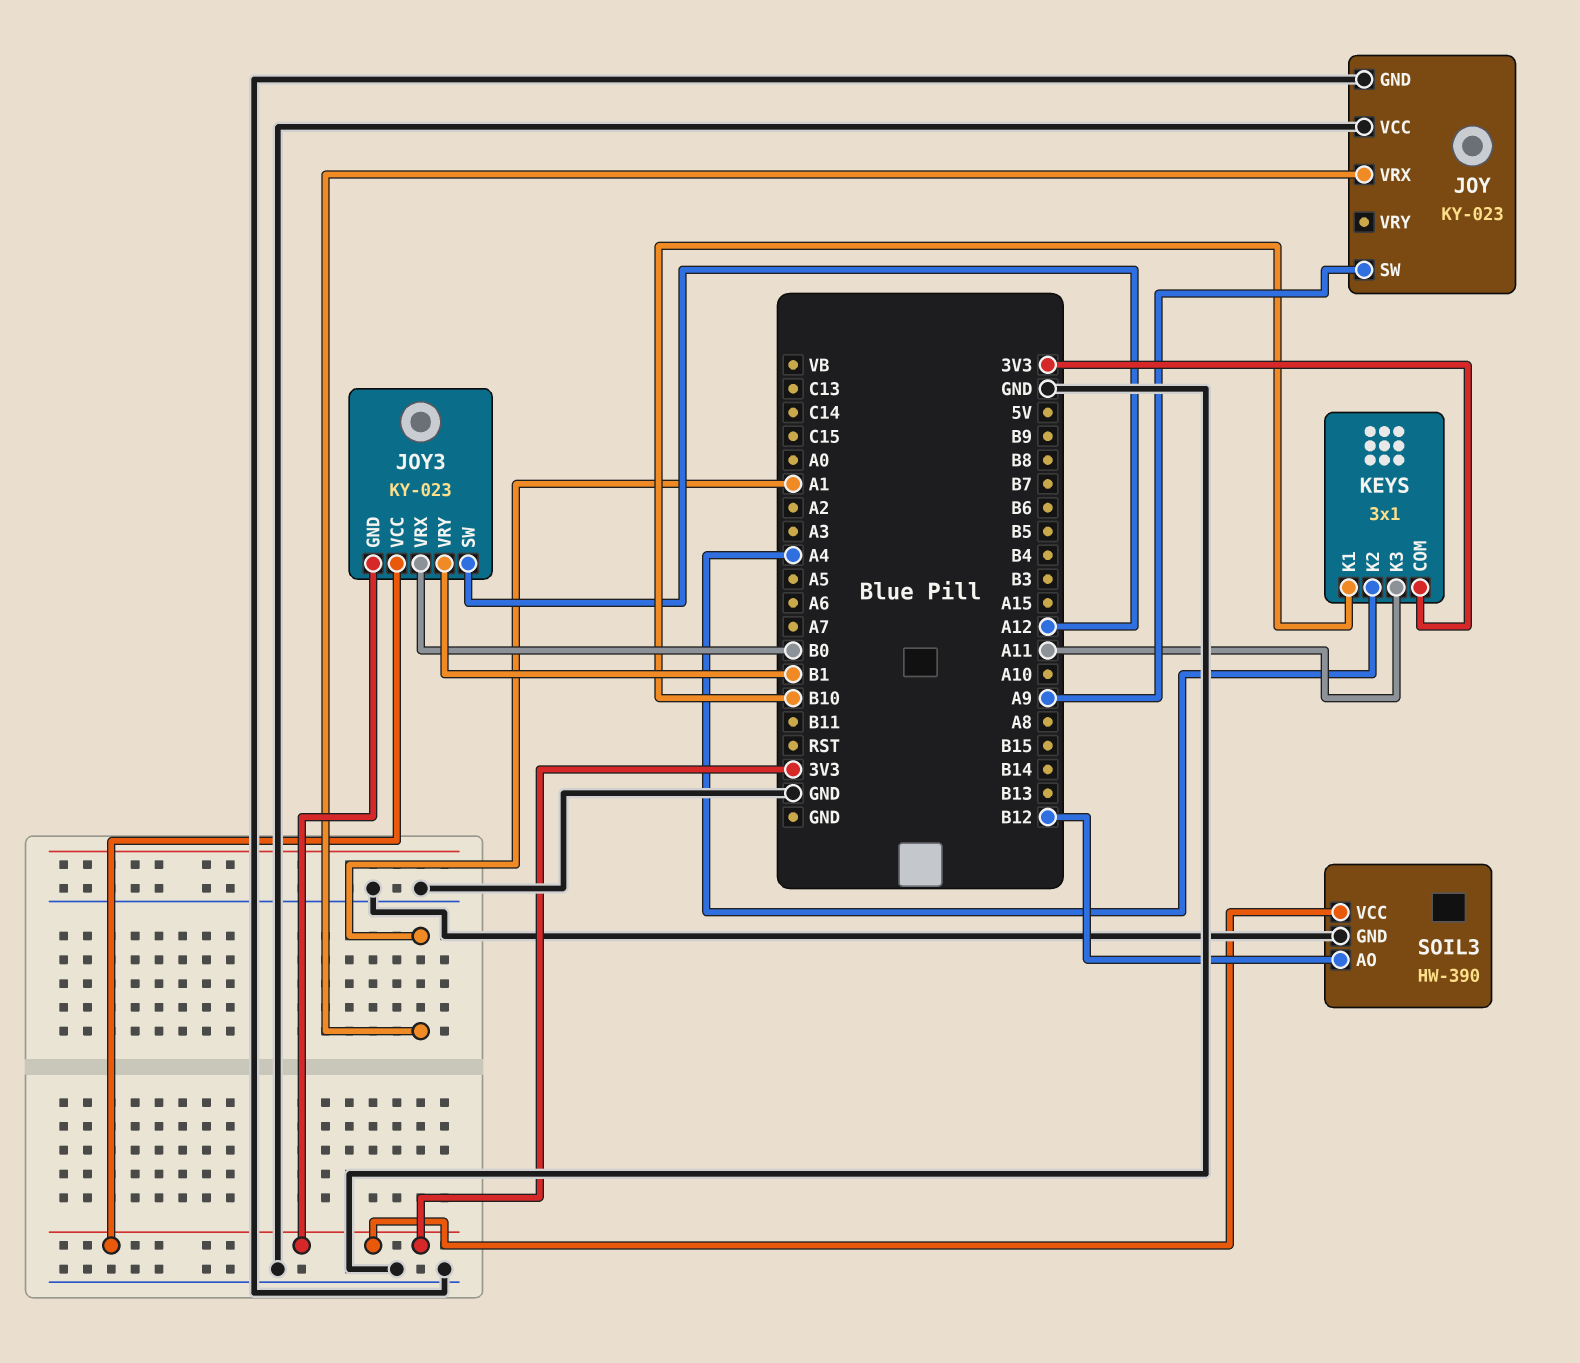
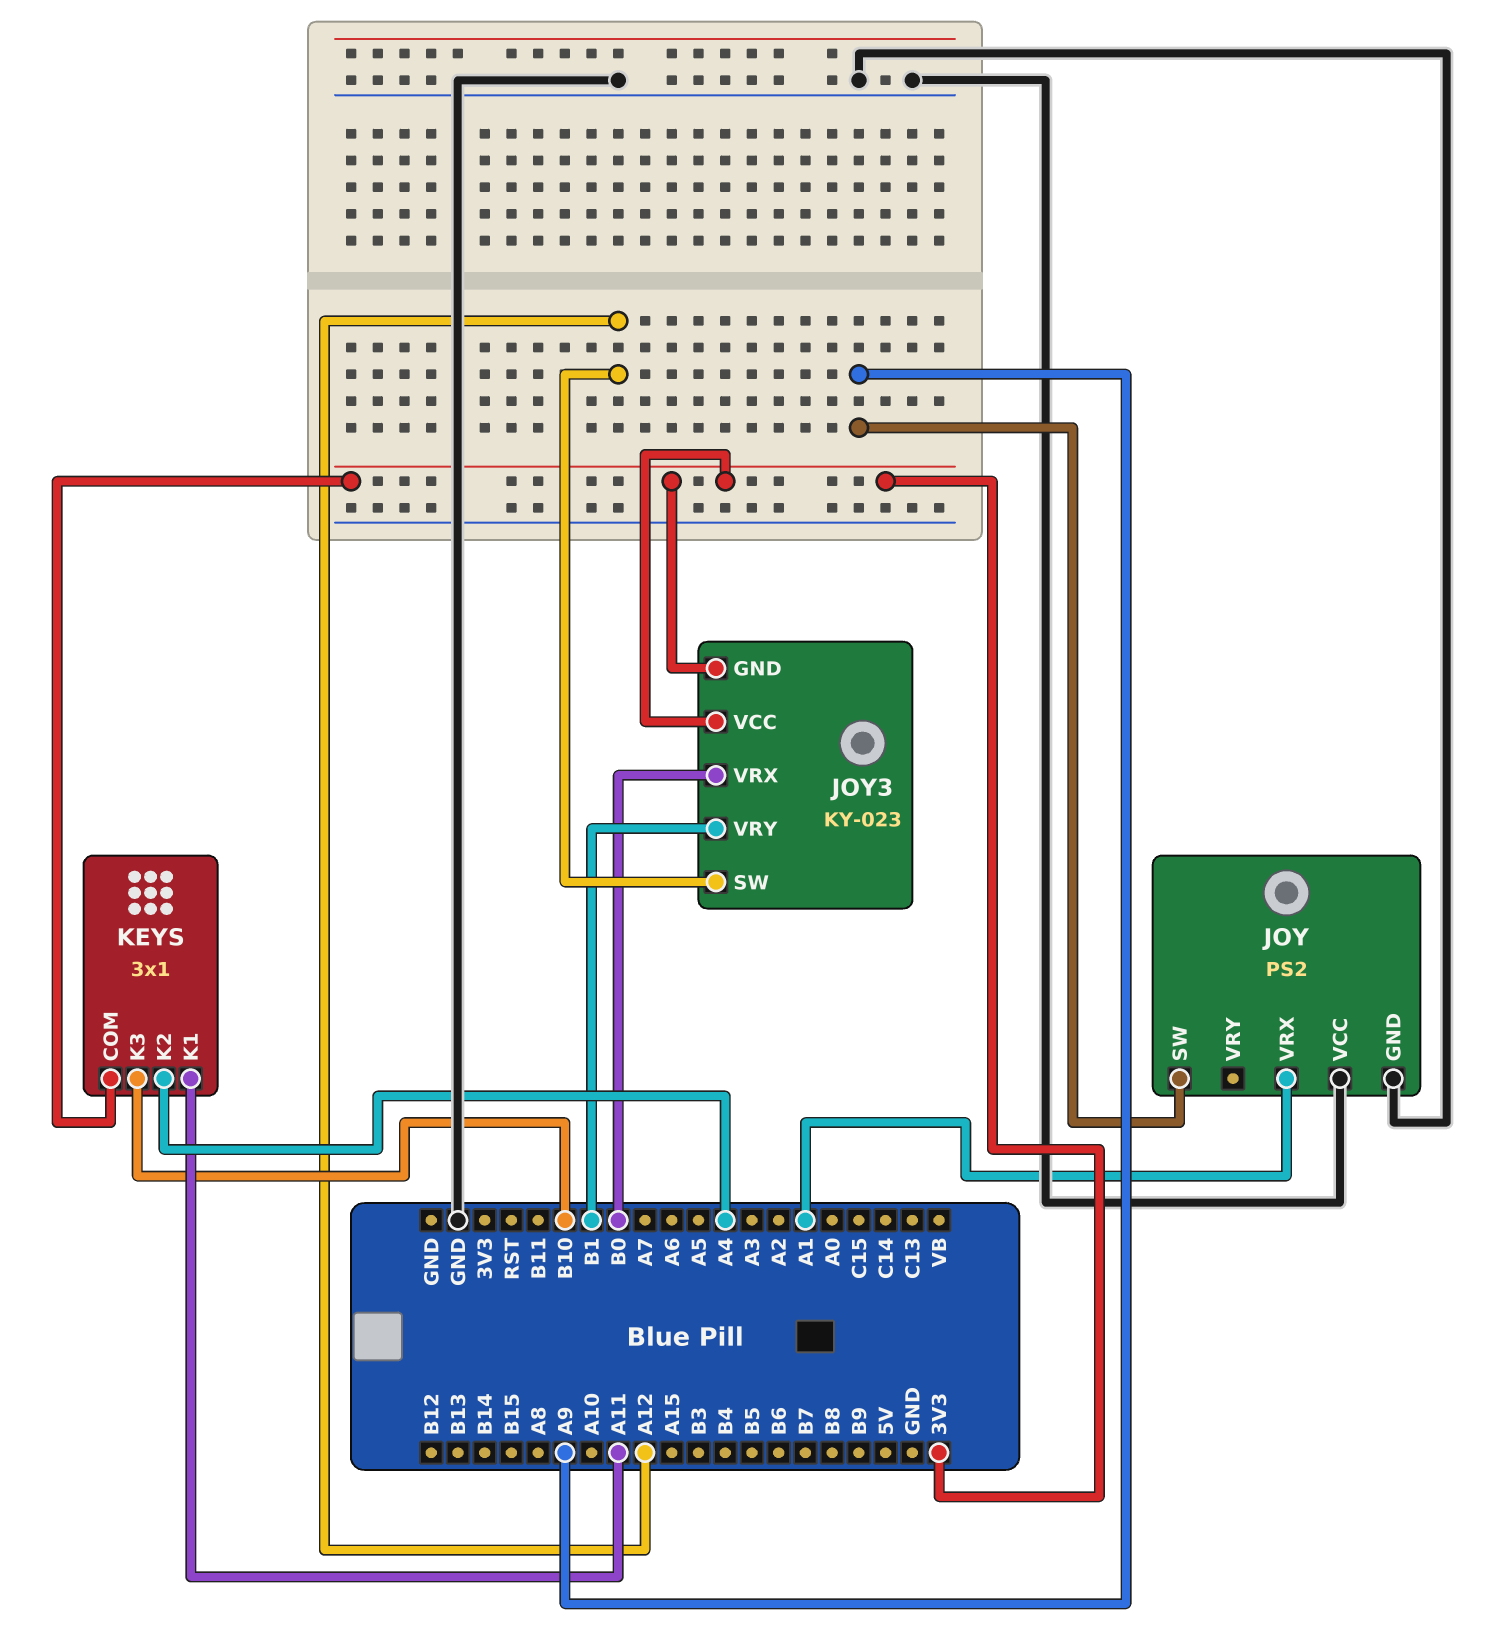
JOY: KY-023 -> PS2
KEYS pin K1: B10 -> A11
KEYS pin K3: A11 -> B10
SOIL3: HW-390 -> none
SOIL3 pin AO: B12 -> none
SOIL3 pin GND: GND -> none
SOIL3 pin VCC: 3V3 -> none

